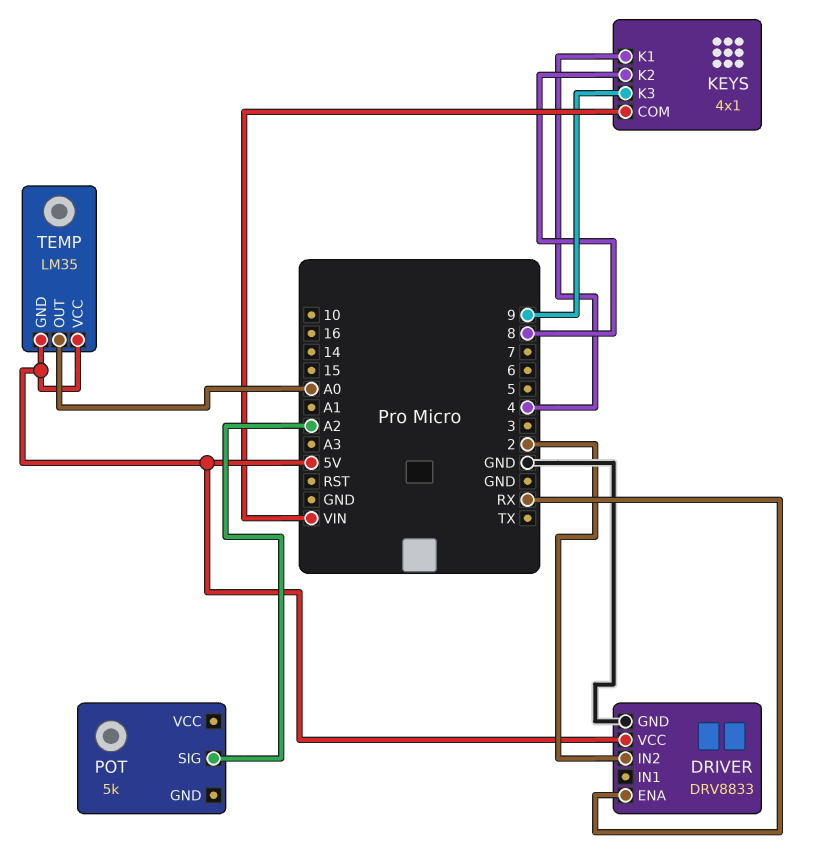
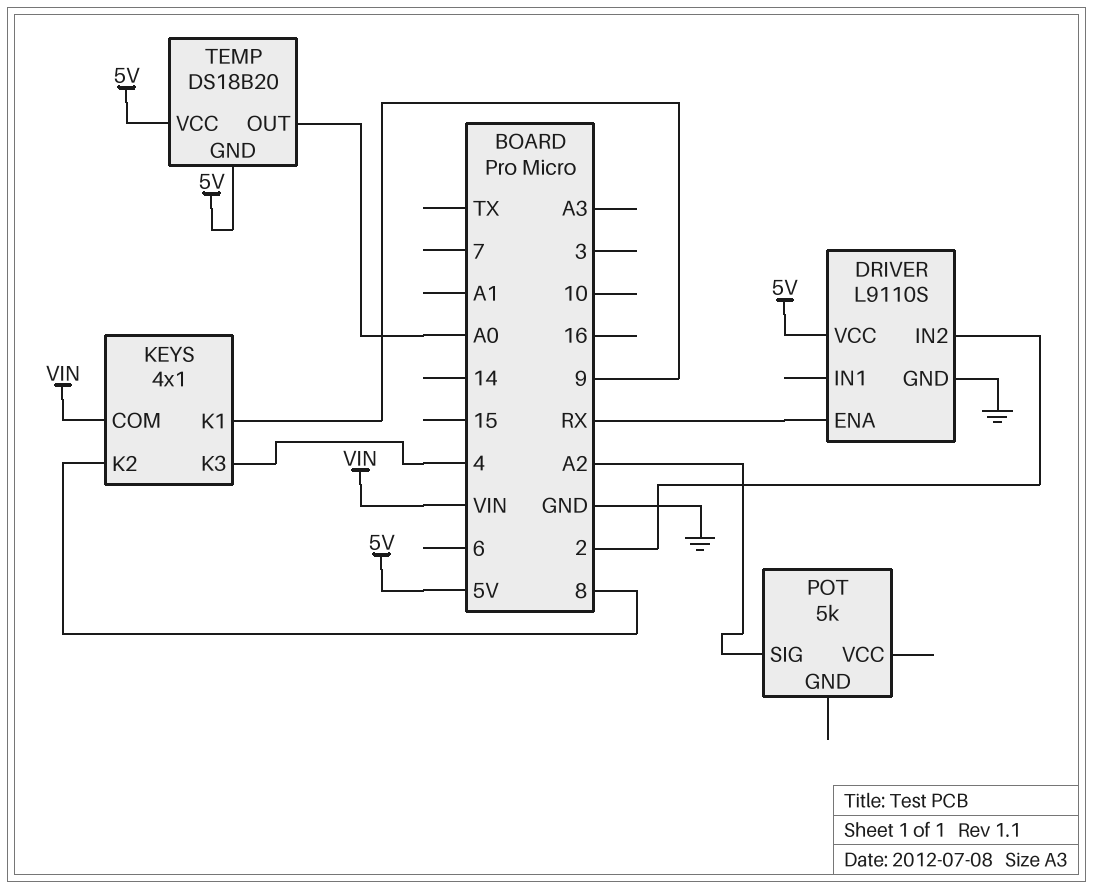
DRIVER: DRV8833 -> L9110S
KEYS pin K1: 4 -> 9
KEYS pin K3: 9 -> 4
TEMP: LM35 -> DS18B20

